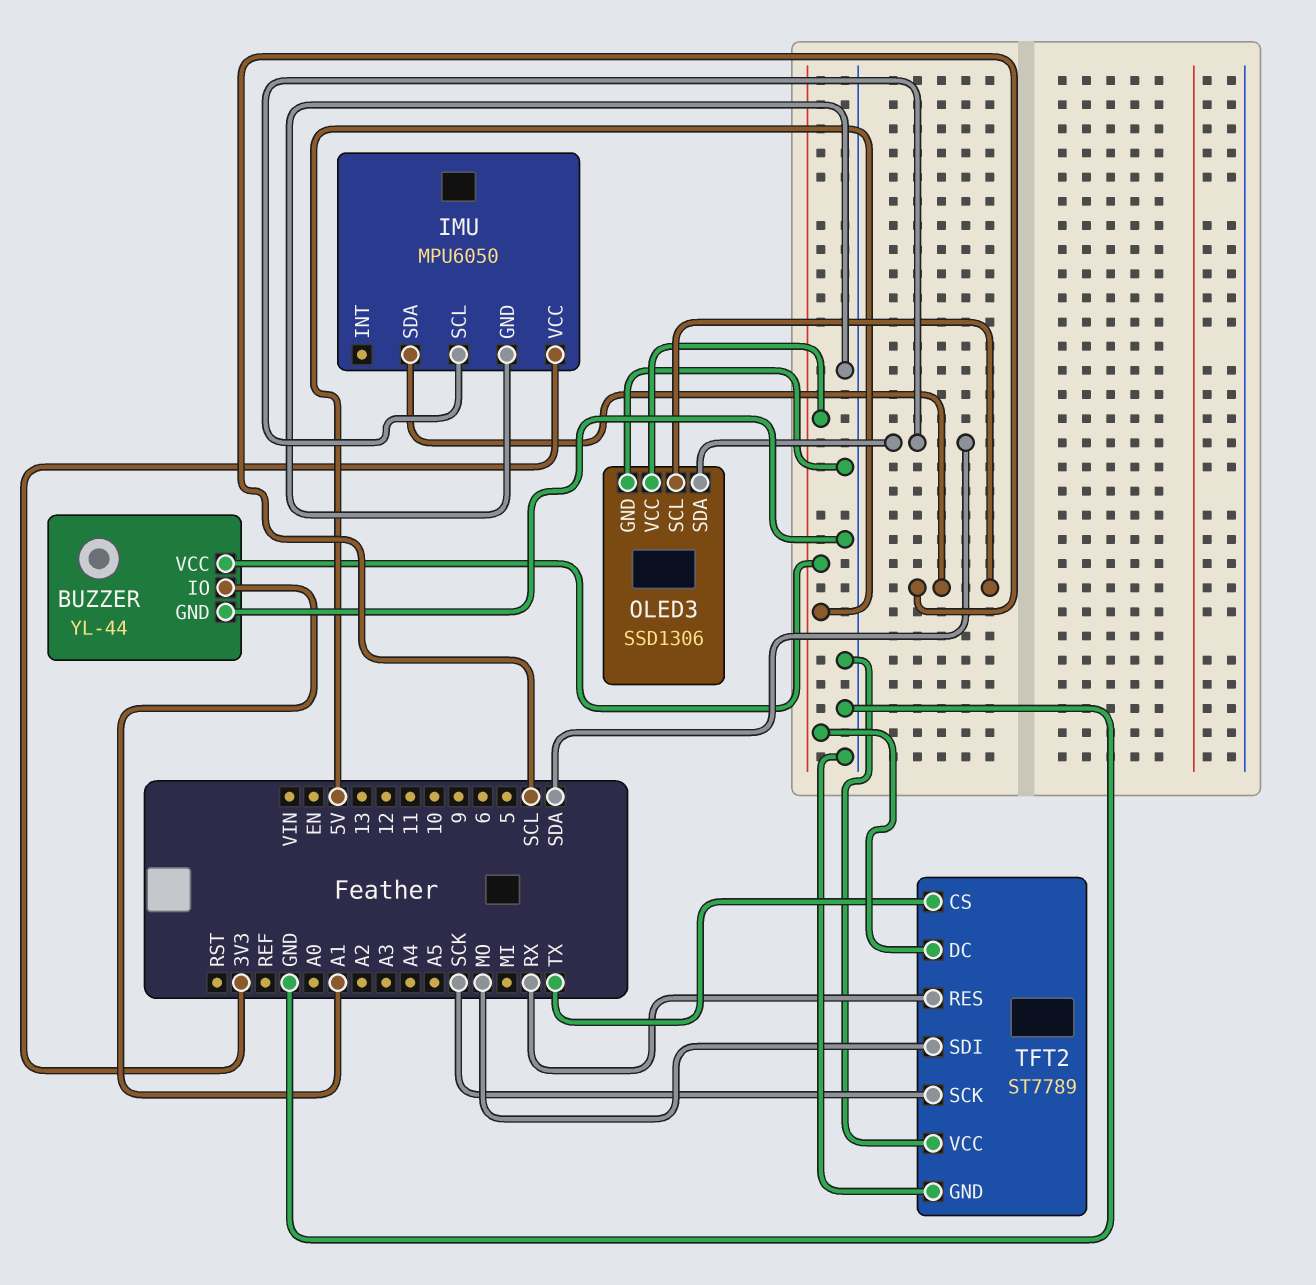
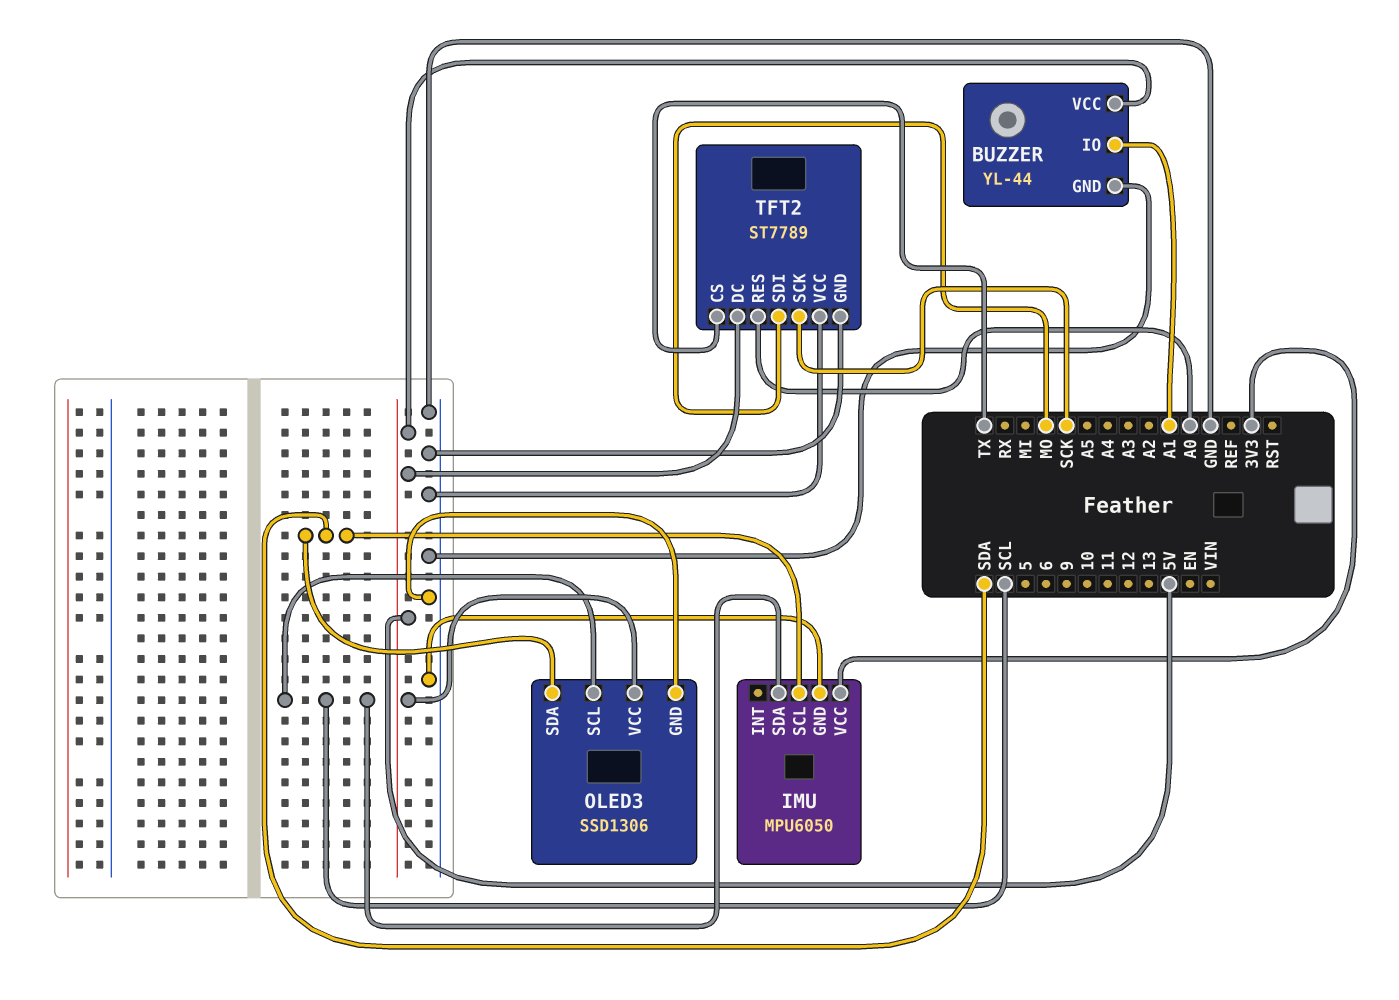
TFT2 pin RES: RX -> A0

